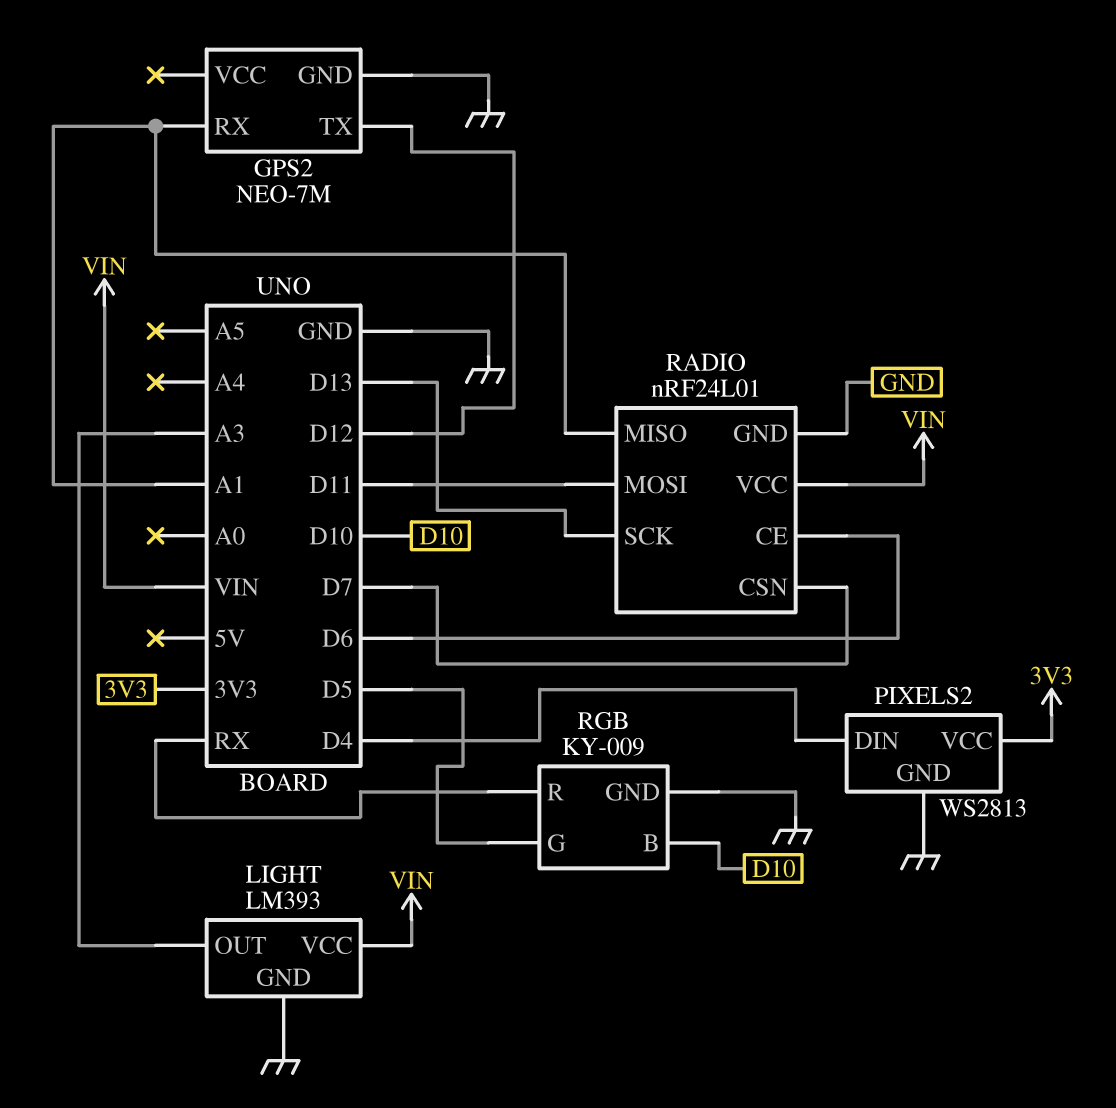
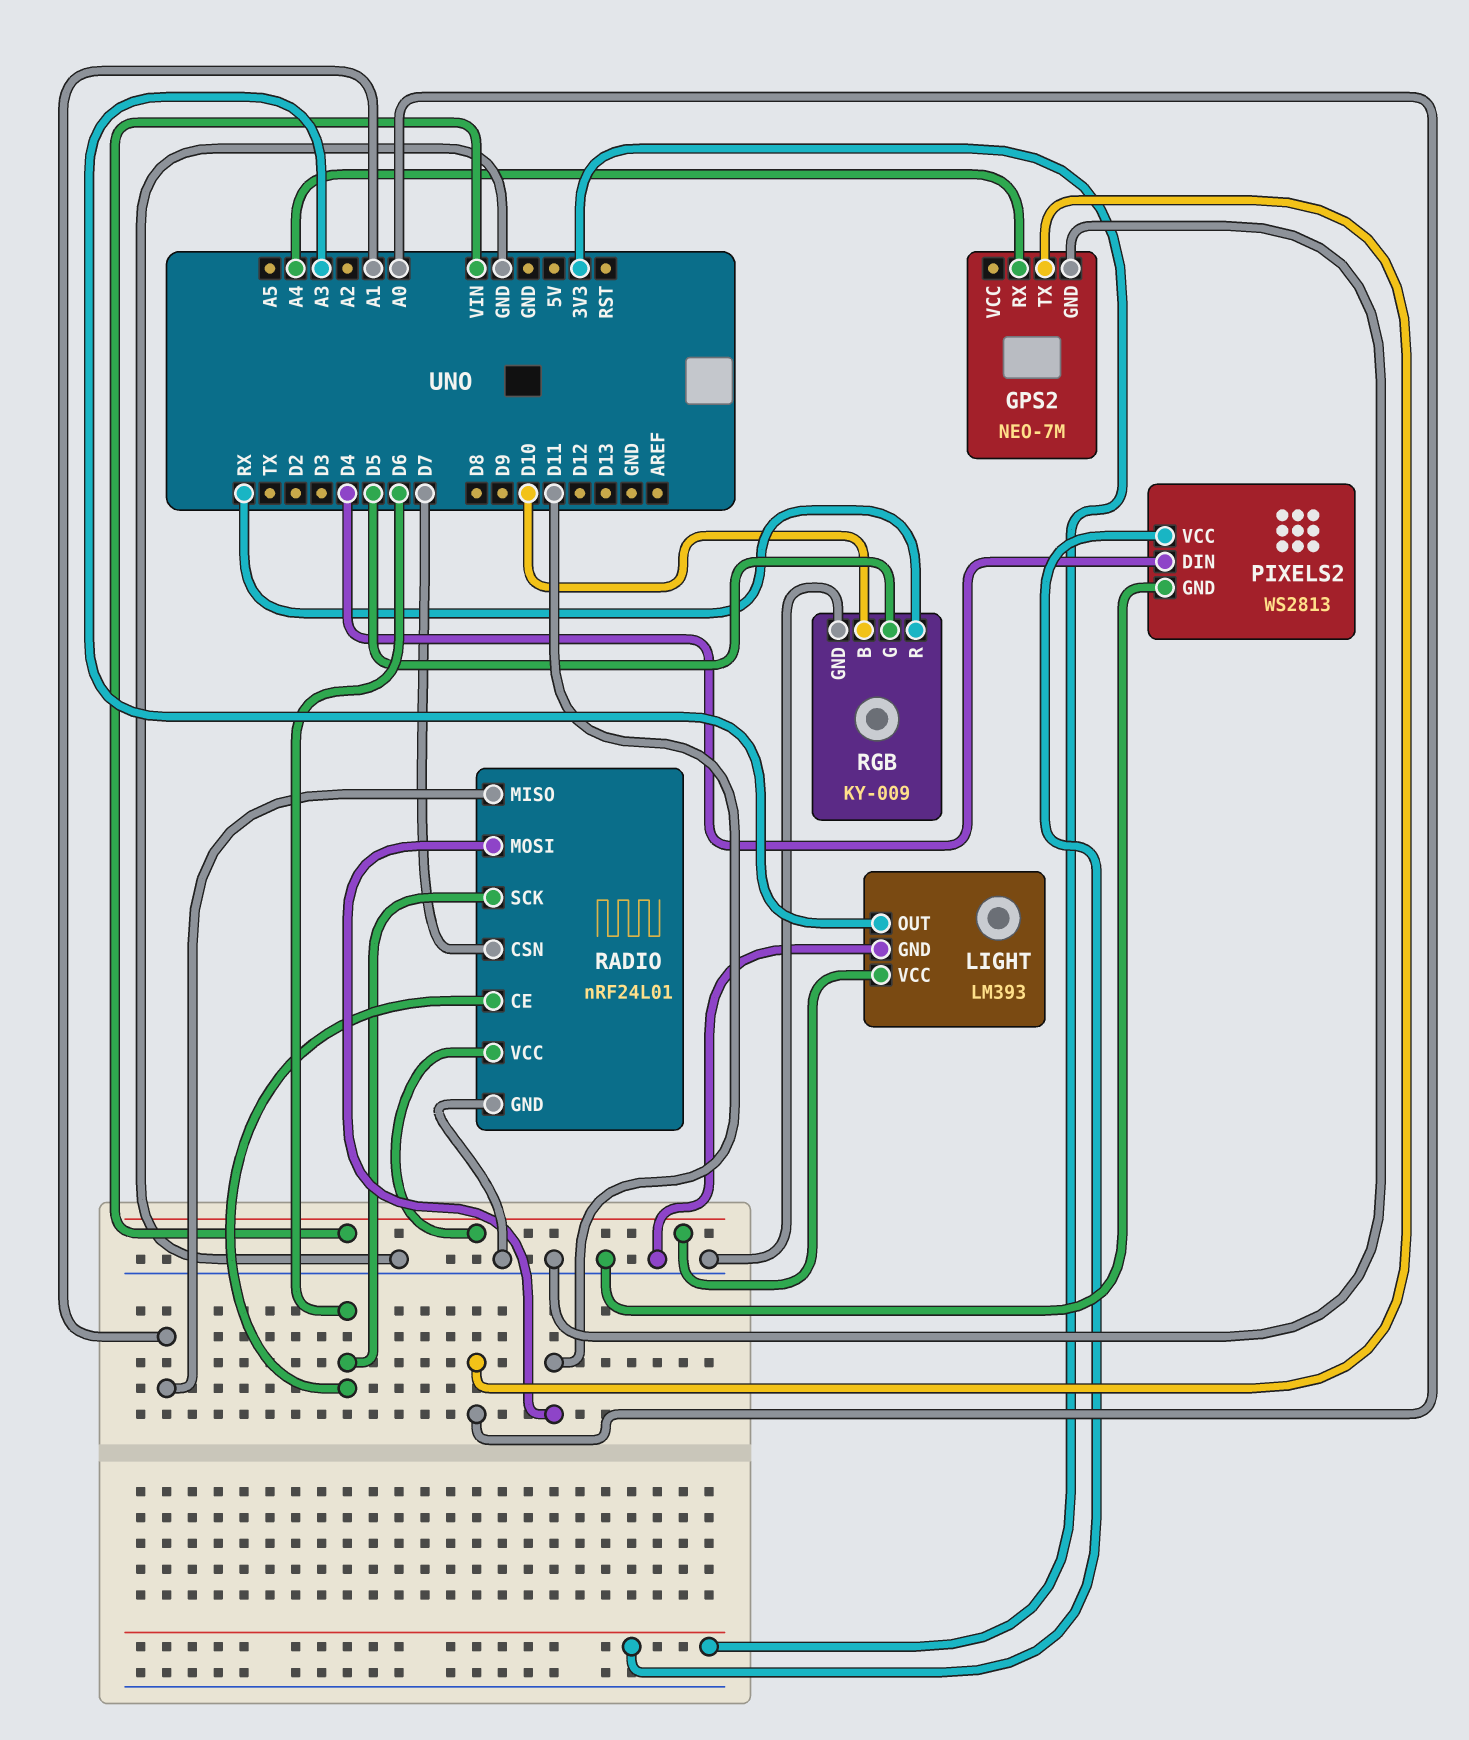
GPS2 pin RX: A1 -> A4
GPS2 pin TX: D12 -> A0
RADIO pin SCK: D13 -> D6

